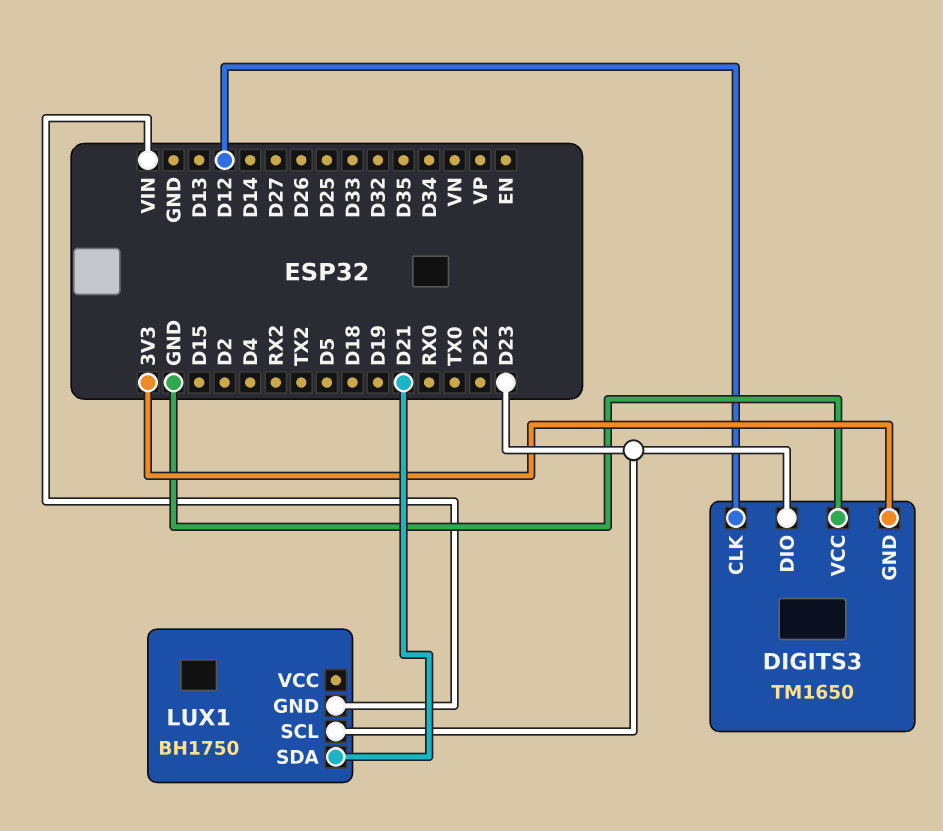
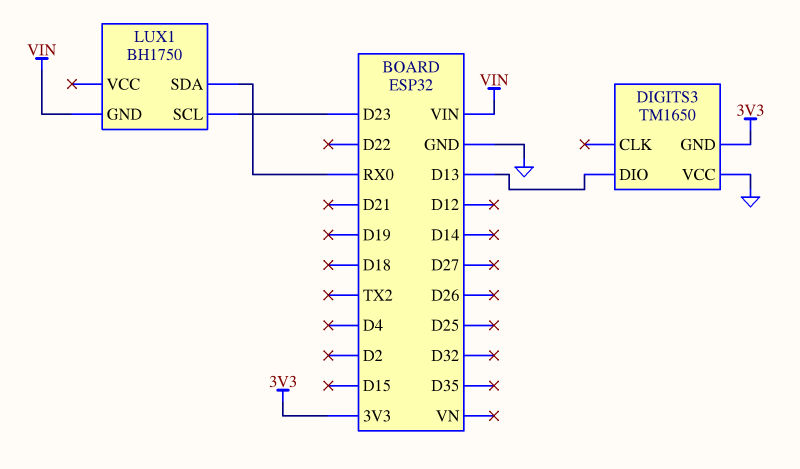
DIGITS3 pin CLK: D12 -> none
DIGITS3 pin DIO: D23 -> D13
LUX1 pin SDA: D21 -> RX0

